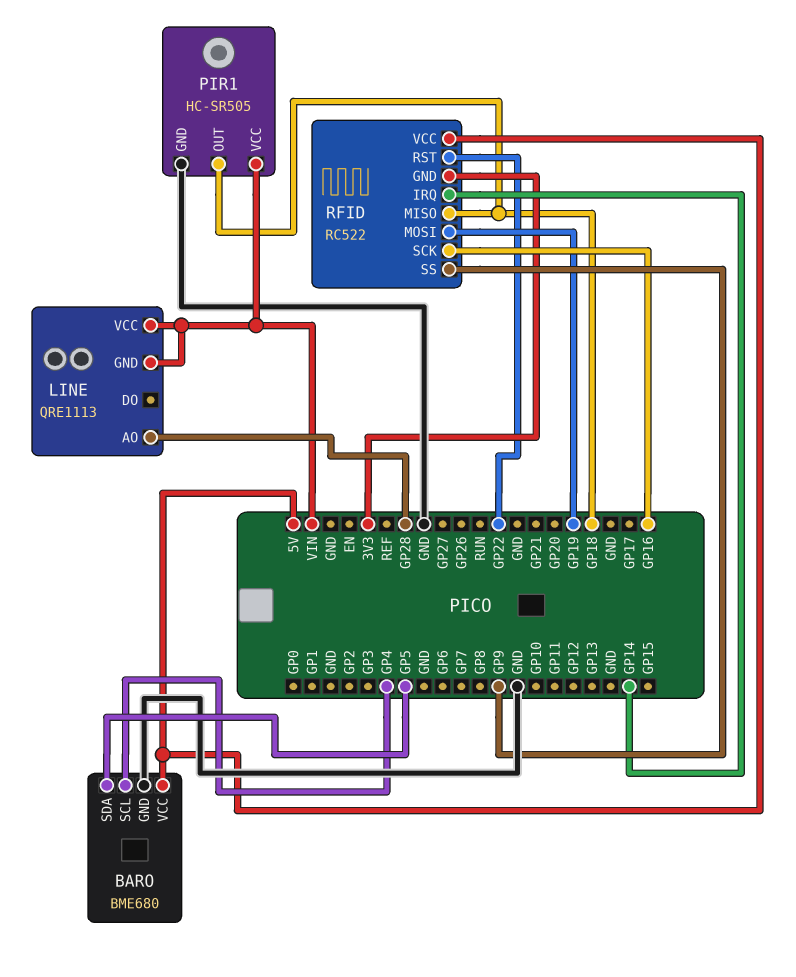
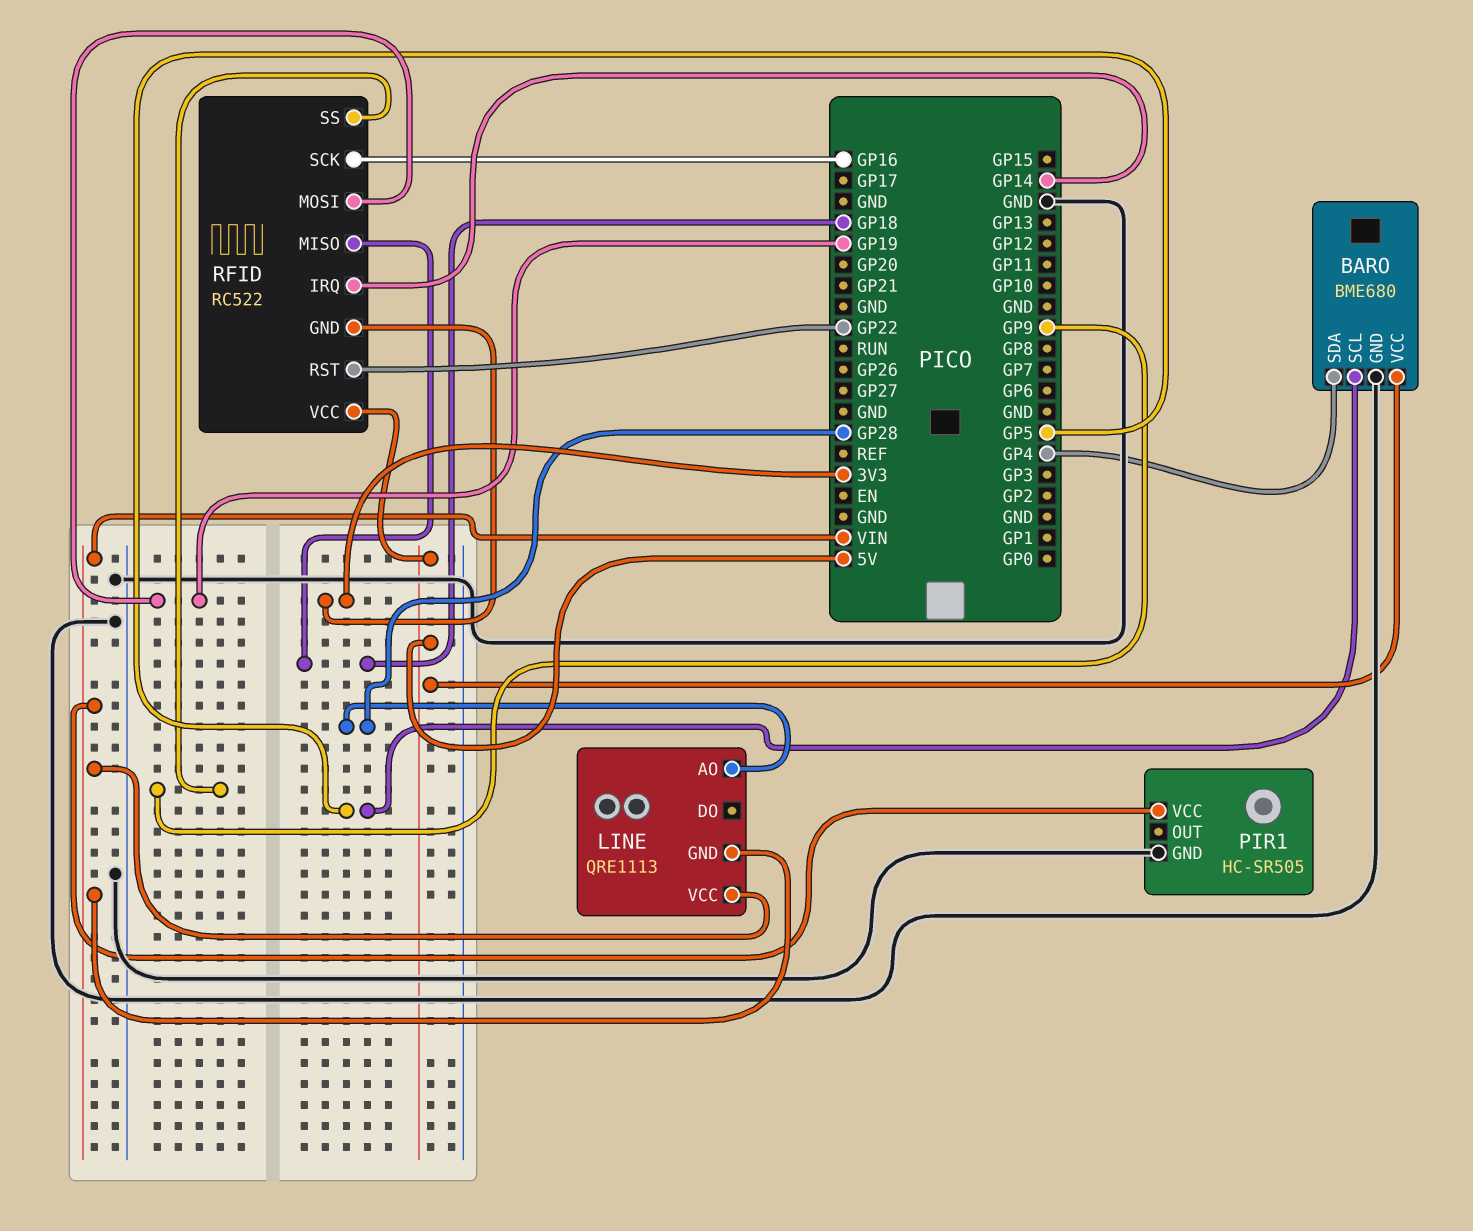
BARO pin SCL: GP4 -> GP5
BARO pin SDA: GP5 -> GP4
PIR1 pin OUT: GP18 -> none

